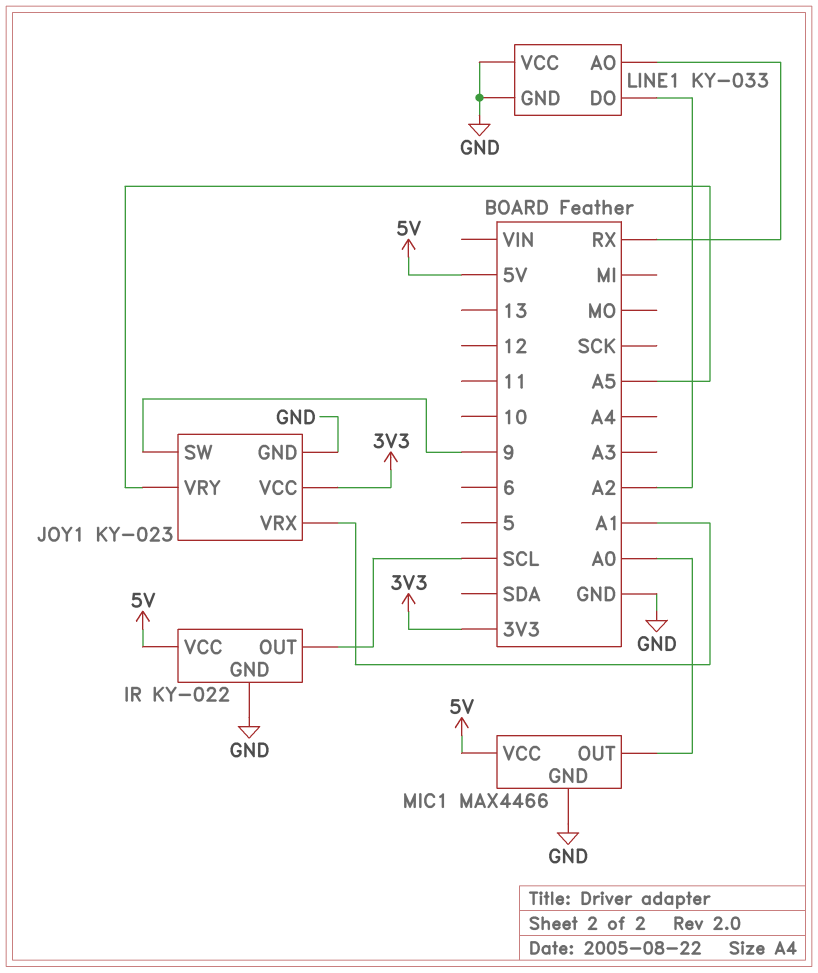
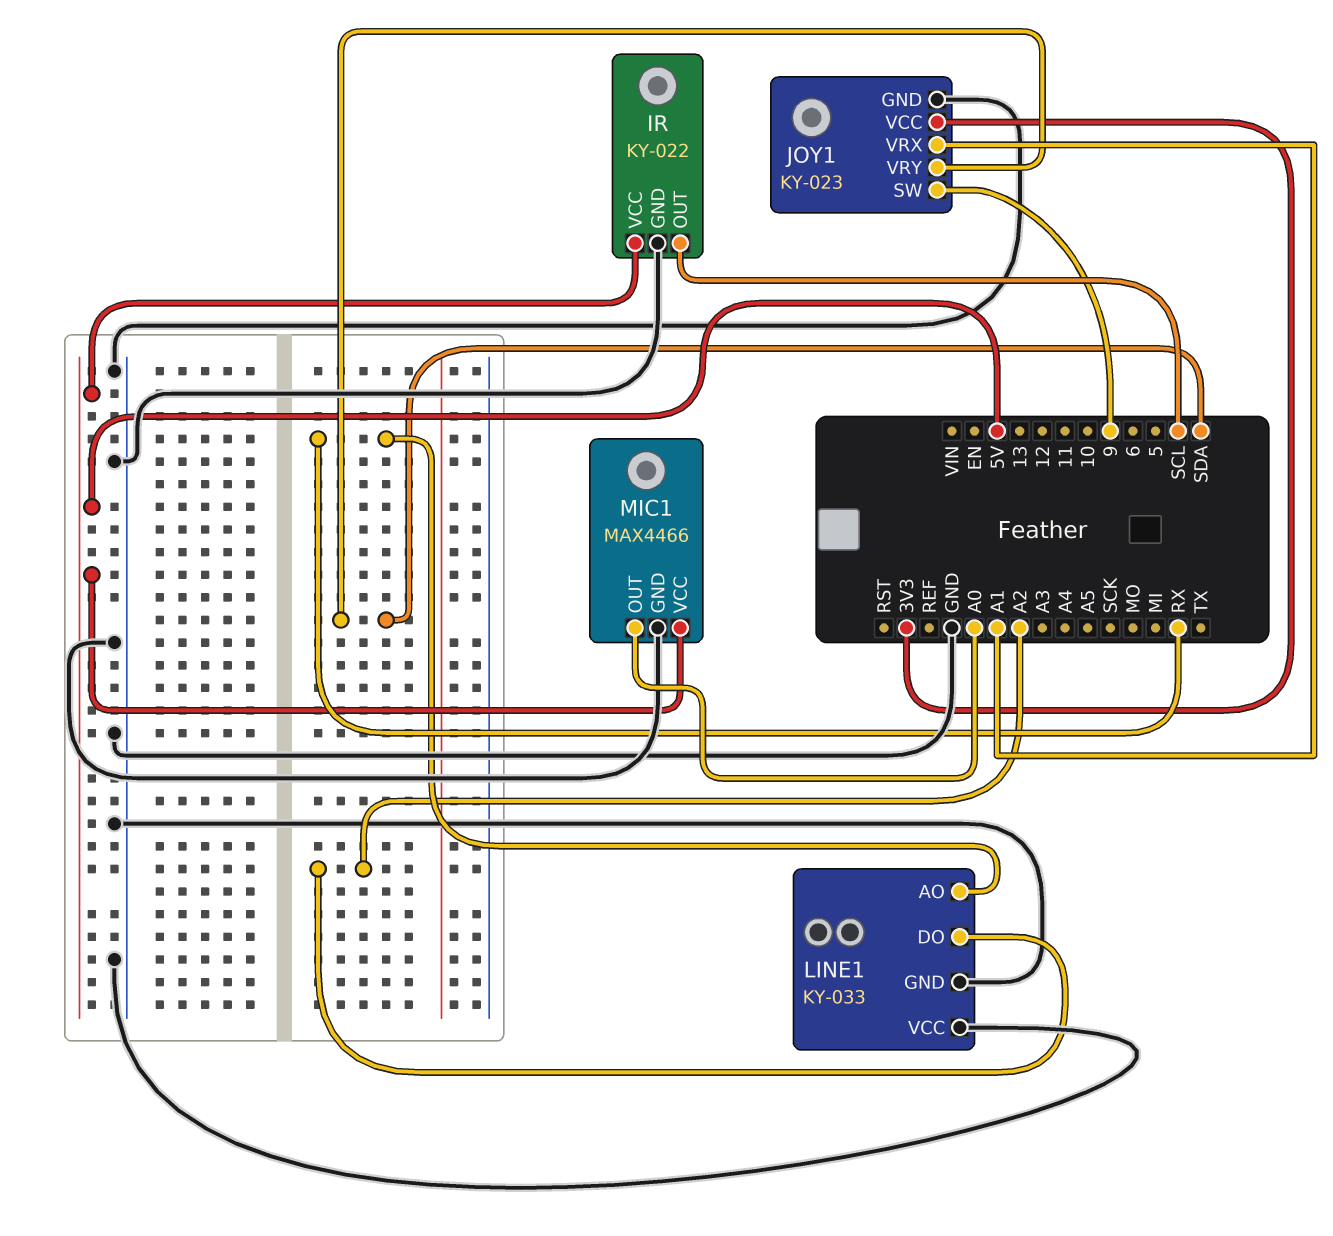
JOY1 pin VRY: A5 -> SDA

